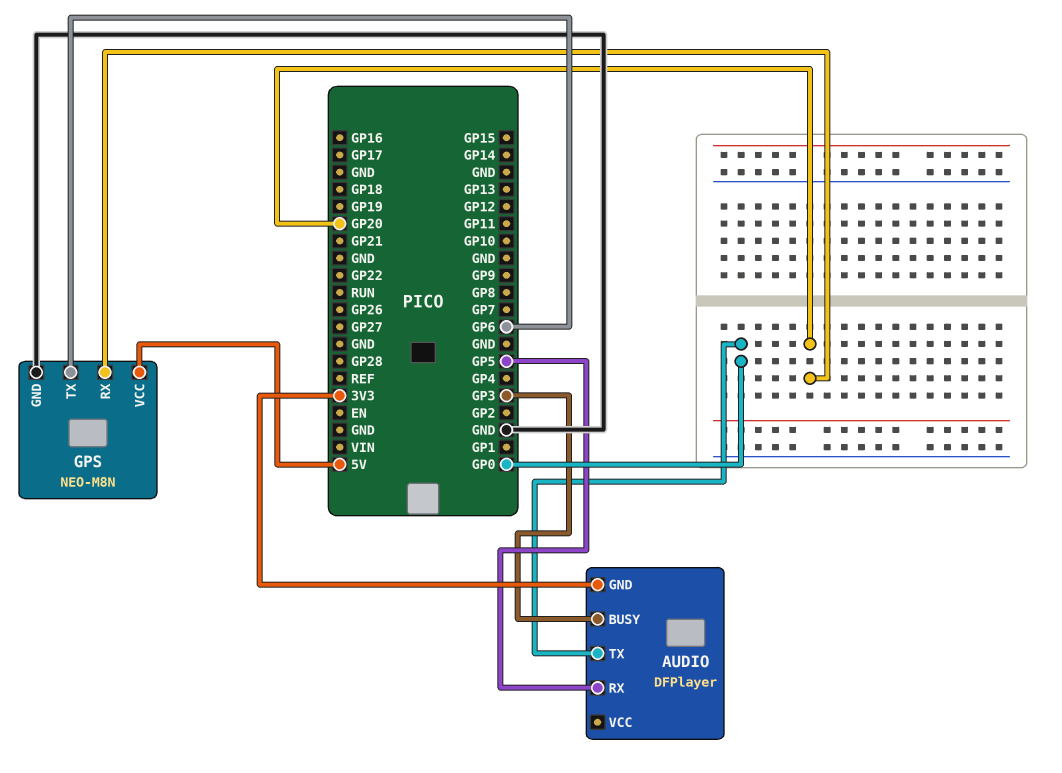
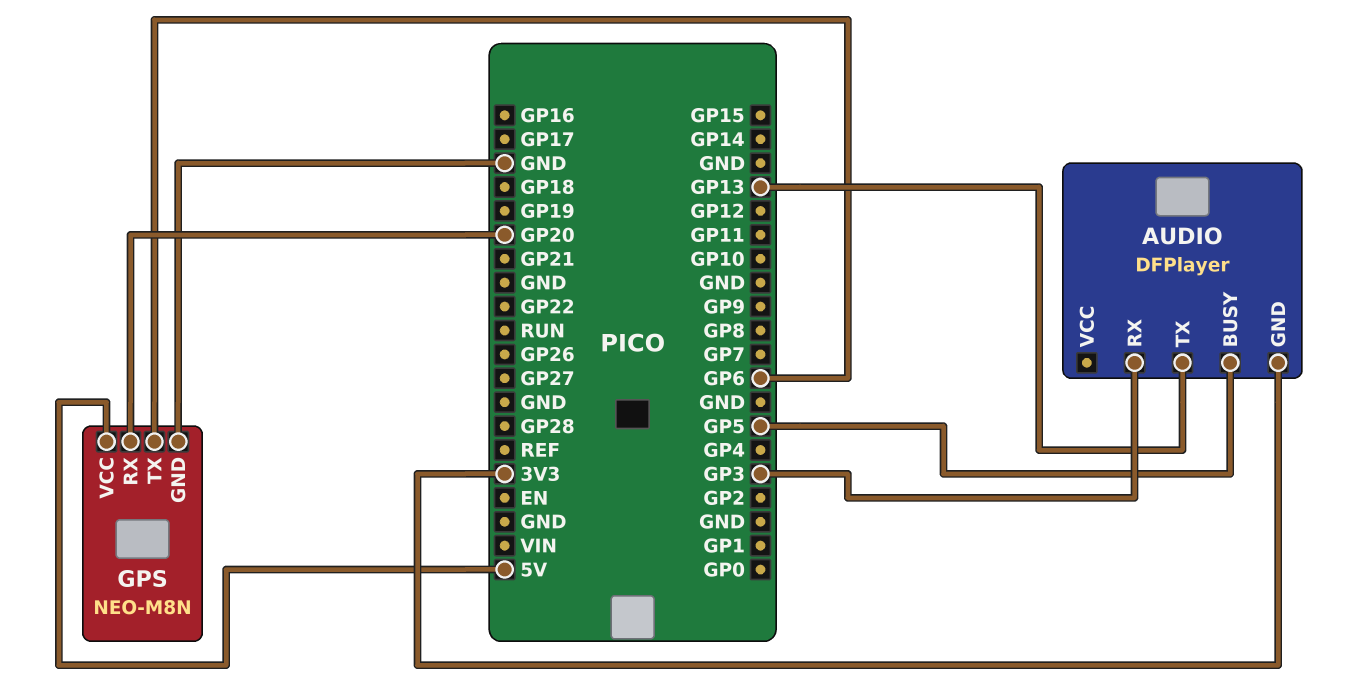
AUDIO pin BUSY: GP3 -> GP5
AUDIO pin RX: GP5 -> GP3
AUDIO pin TX: GP0 -> GP13

